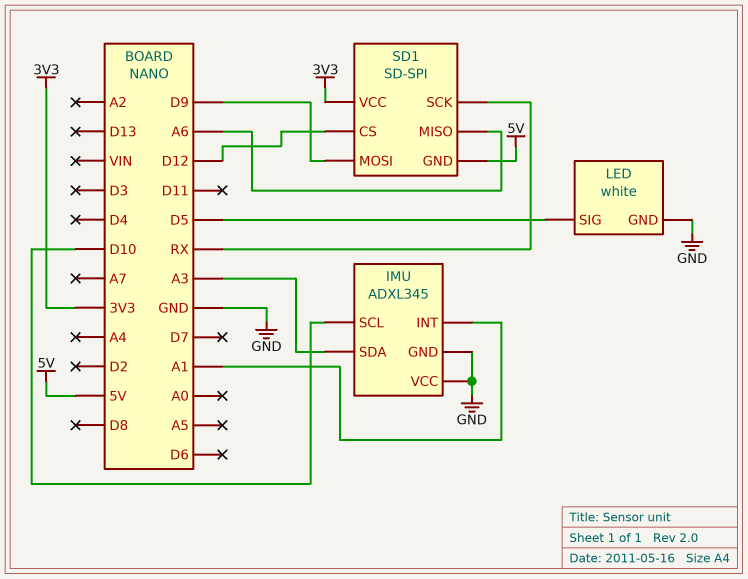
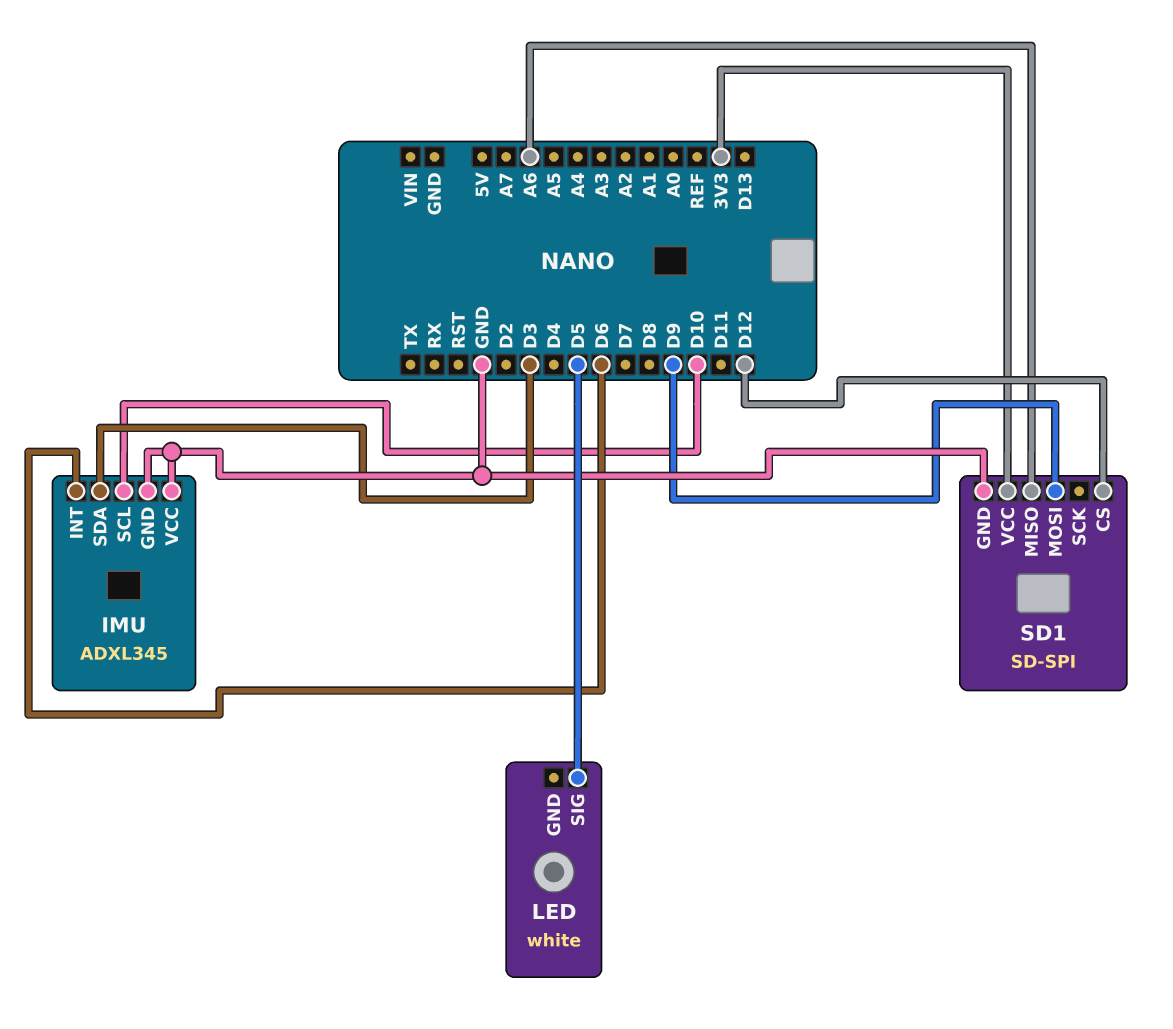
IMU pin INT: A1 -> D6
IMU pin SDA: A3 -> D3
LED pin GND: GND -> none
SD1 pin GND: 5V -> GND
SD1 pin SCK: RX -> none

